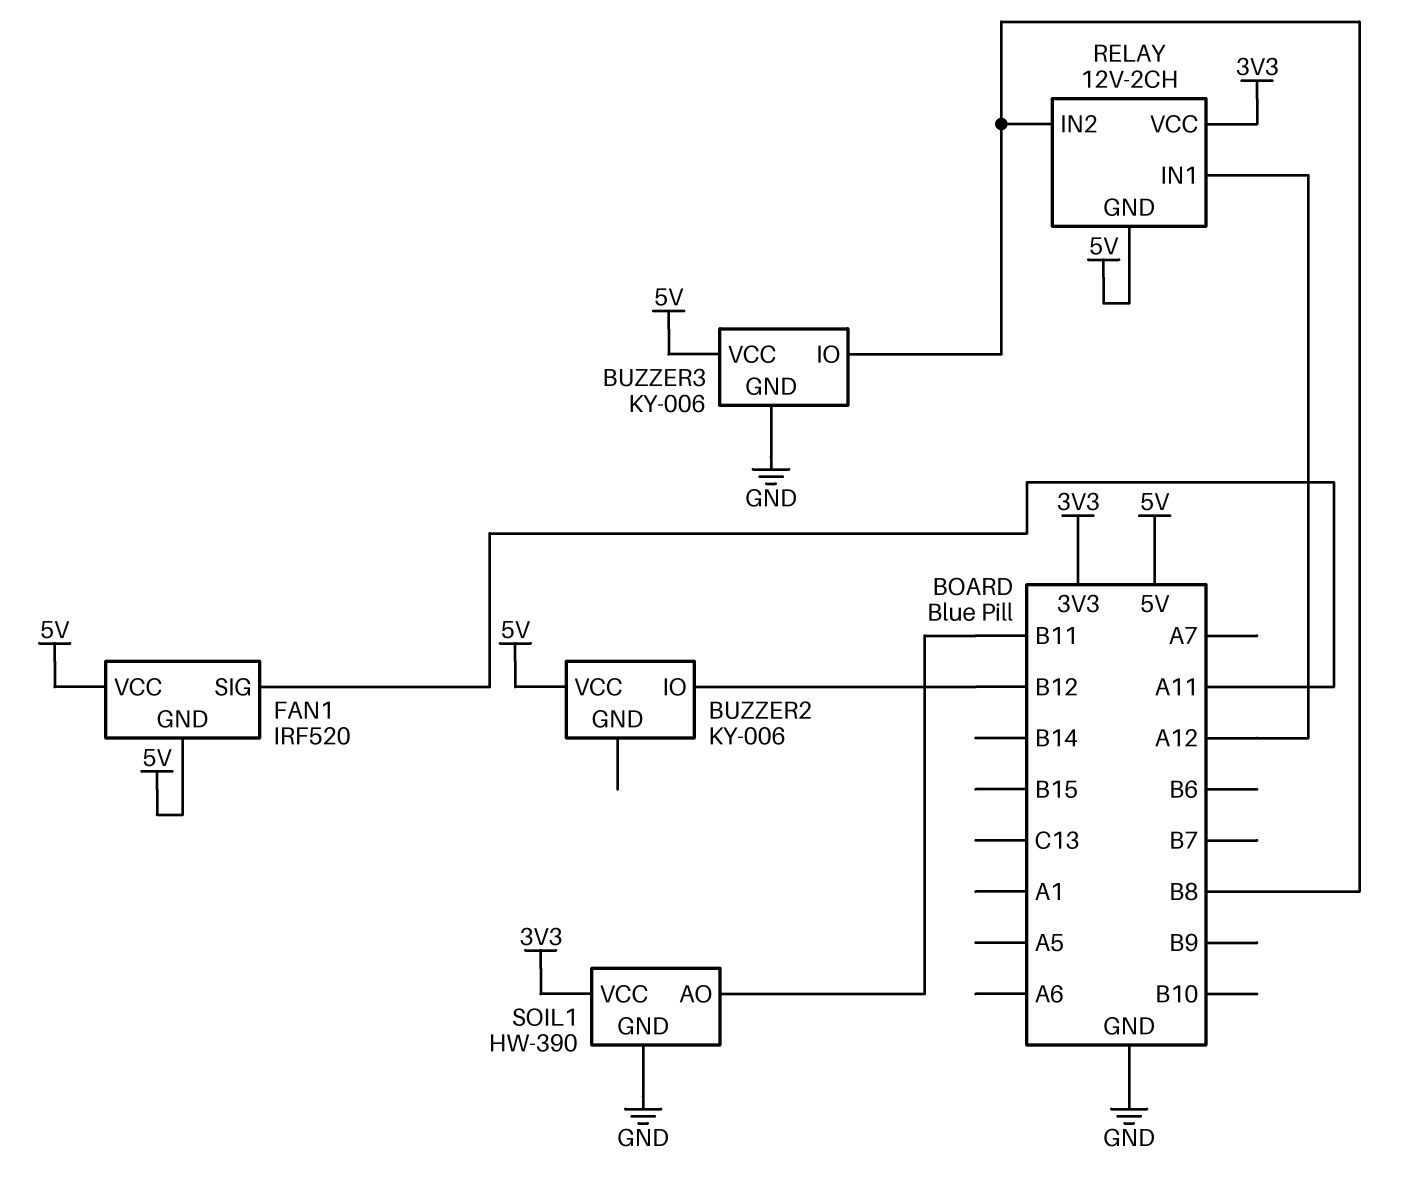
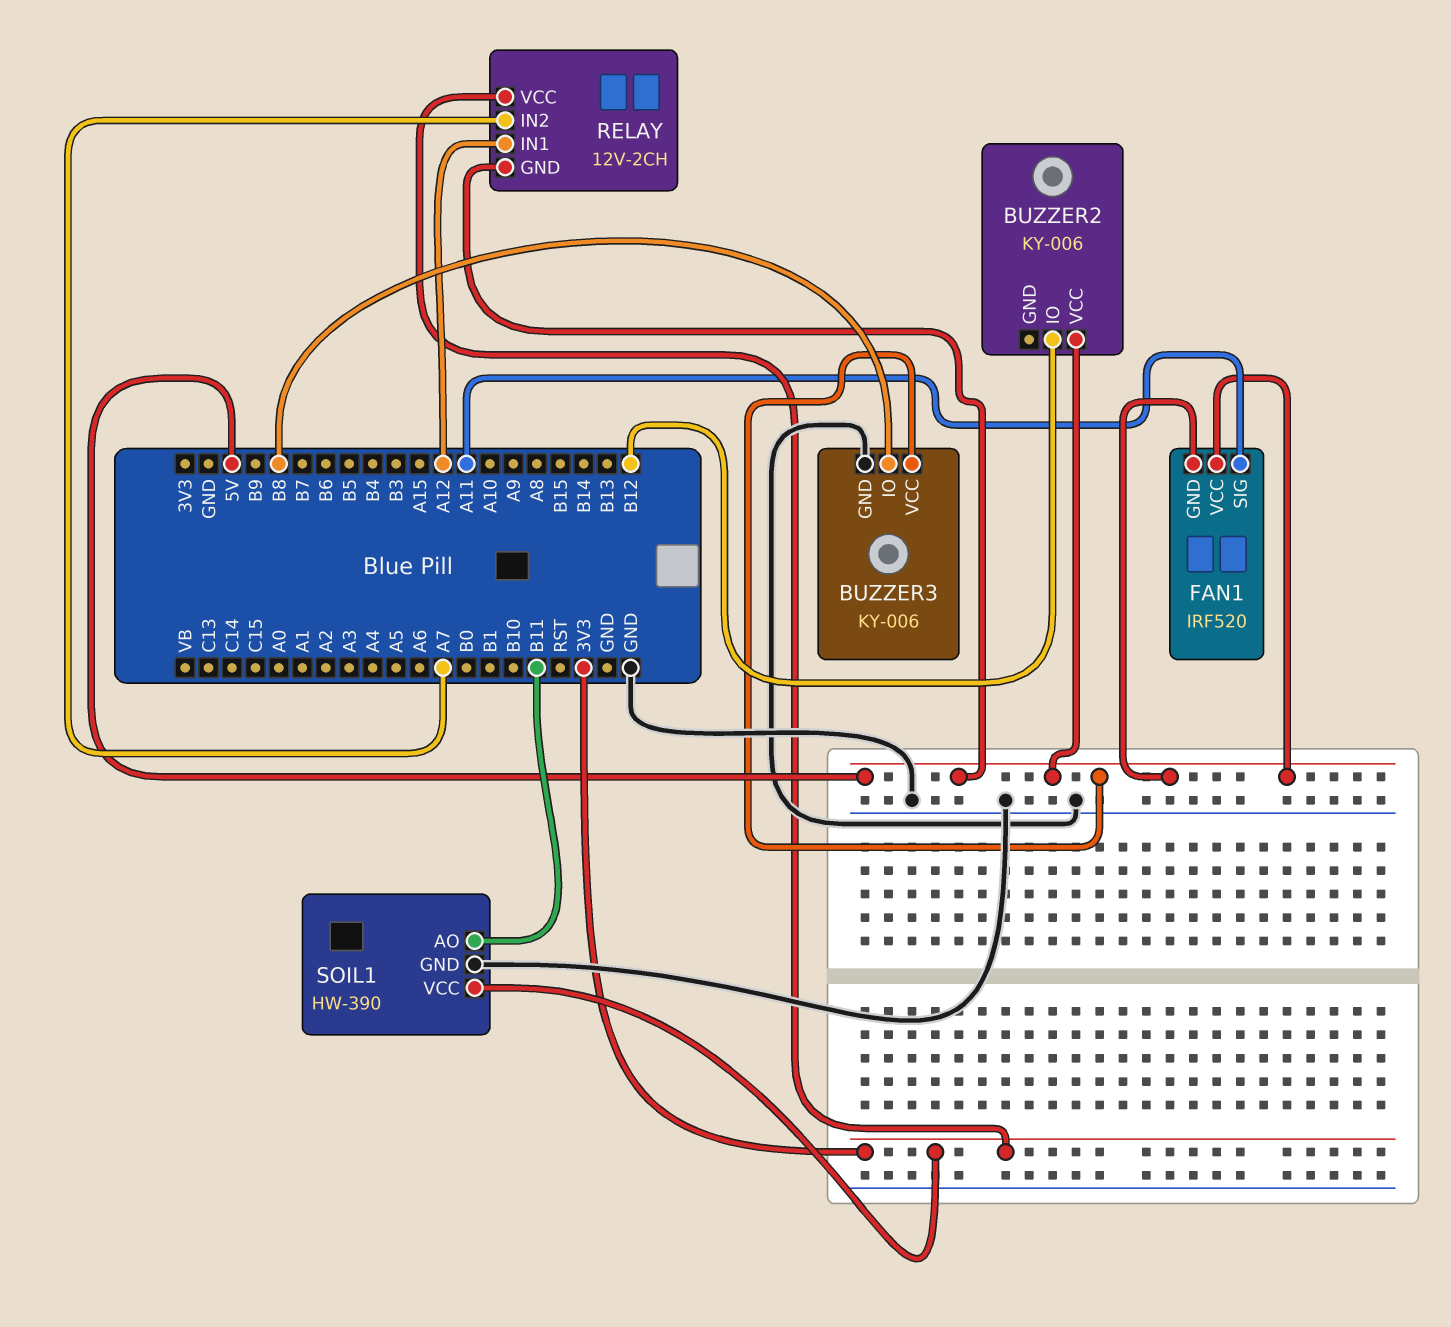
RELAY pin IN2: B8 -> A7

